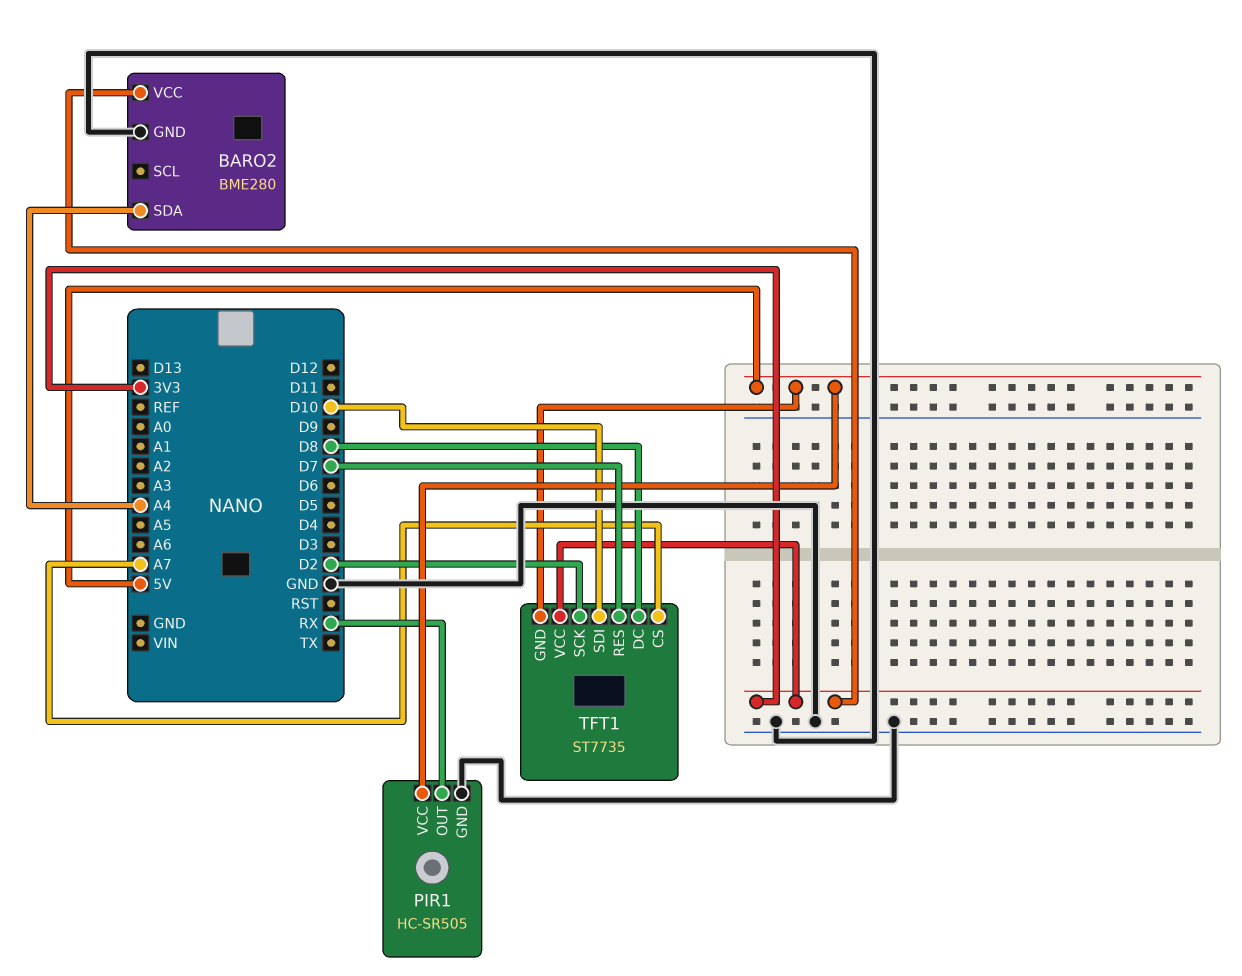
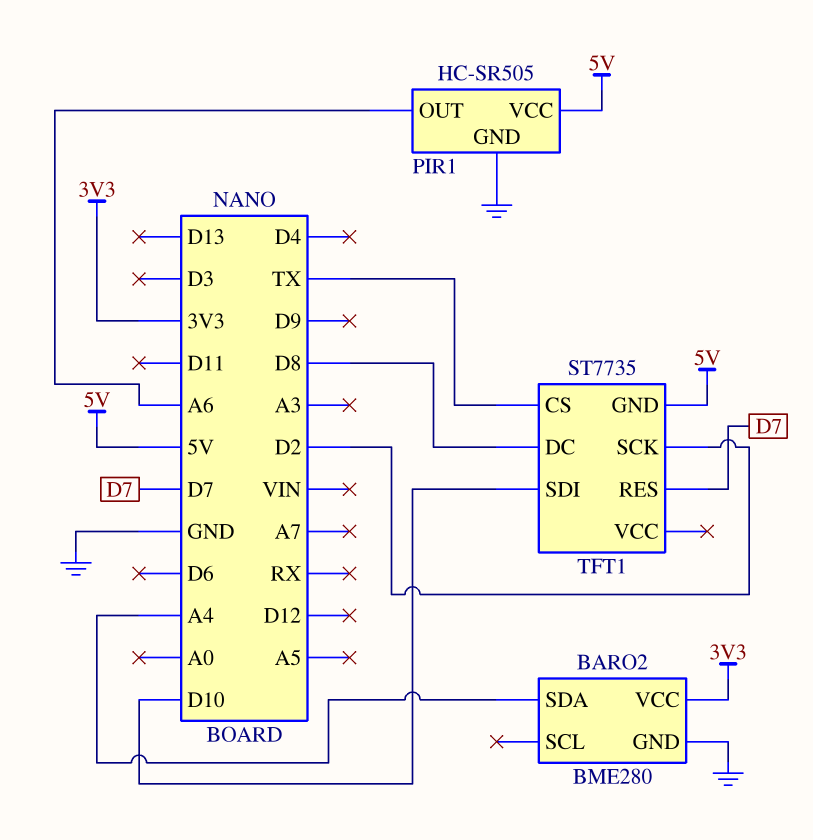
PIR1 pin OUT: RX -> A6
TFT1 pin CS: A7 -> TX
TFT1 pin VCC: 3V3 -> none

